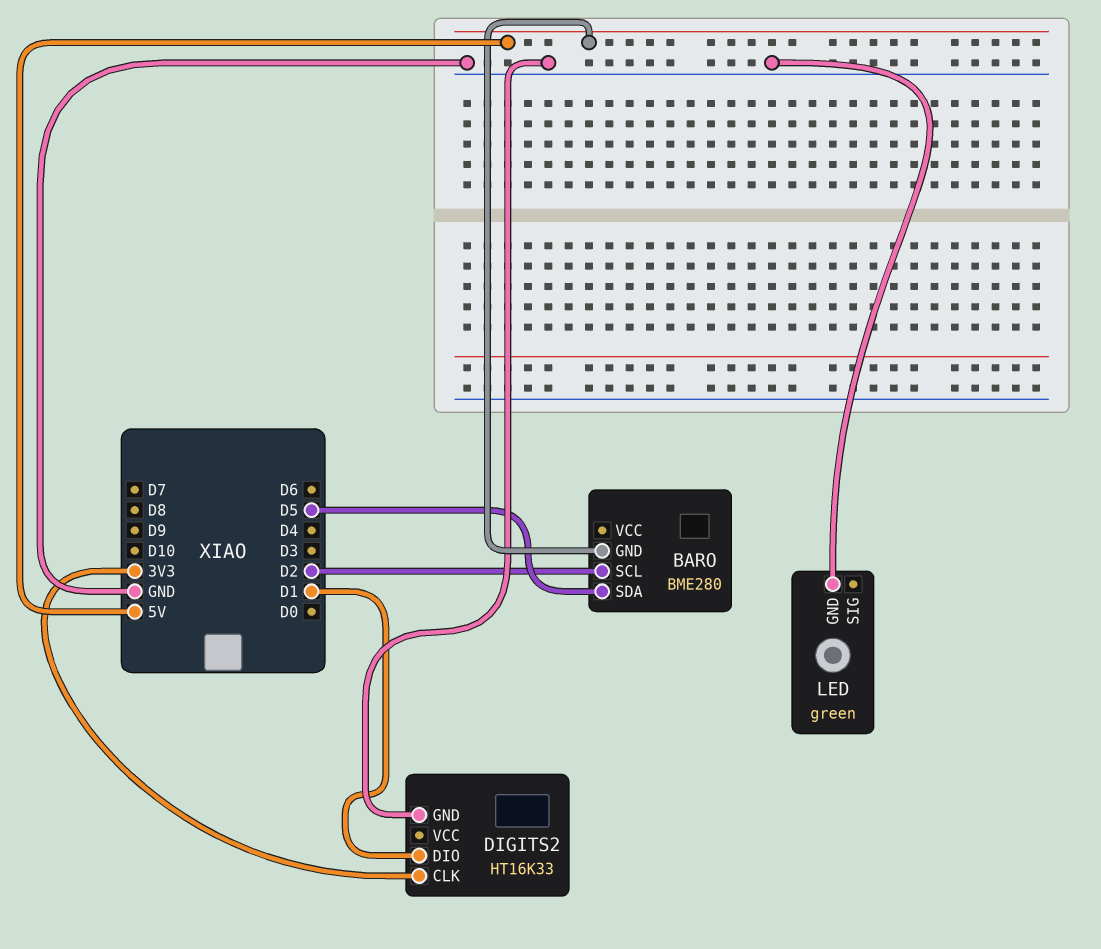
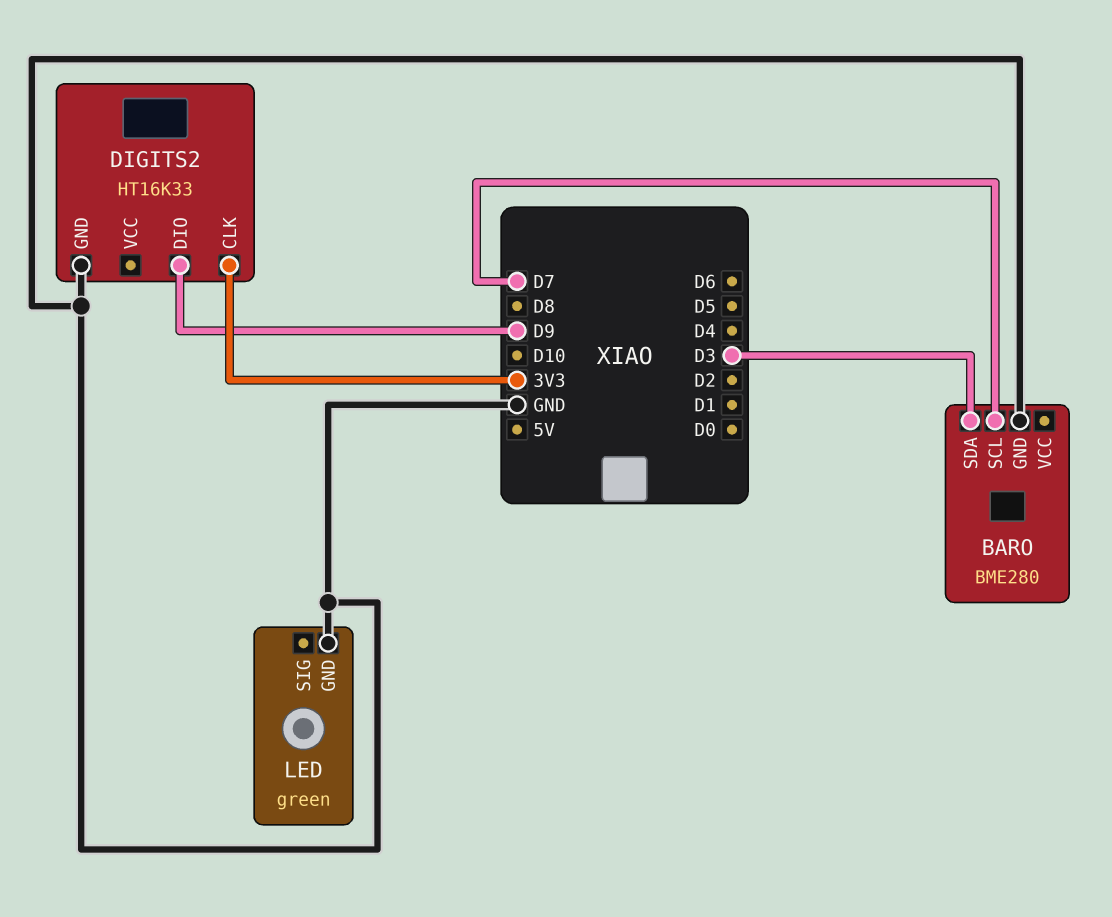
BARO pin GND: 5V -> GND
BARO pin SCL: D2 -> D7
BARO pin SDA: D5 -> D3
DIGITS2 pin DIO: D1 -> D9

